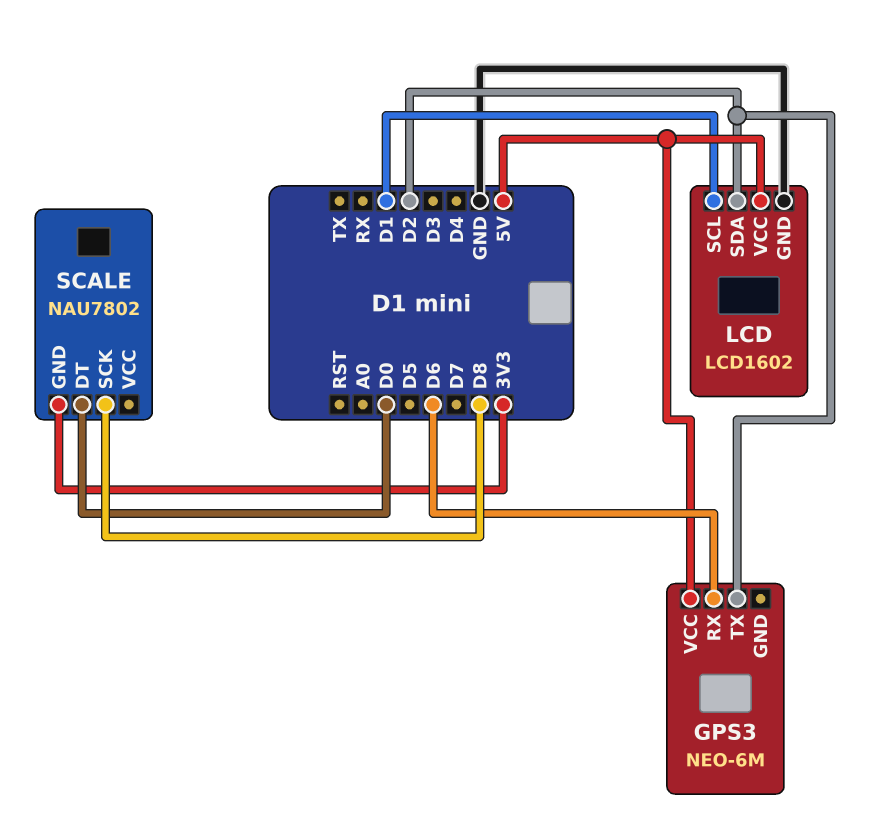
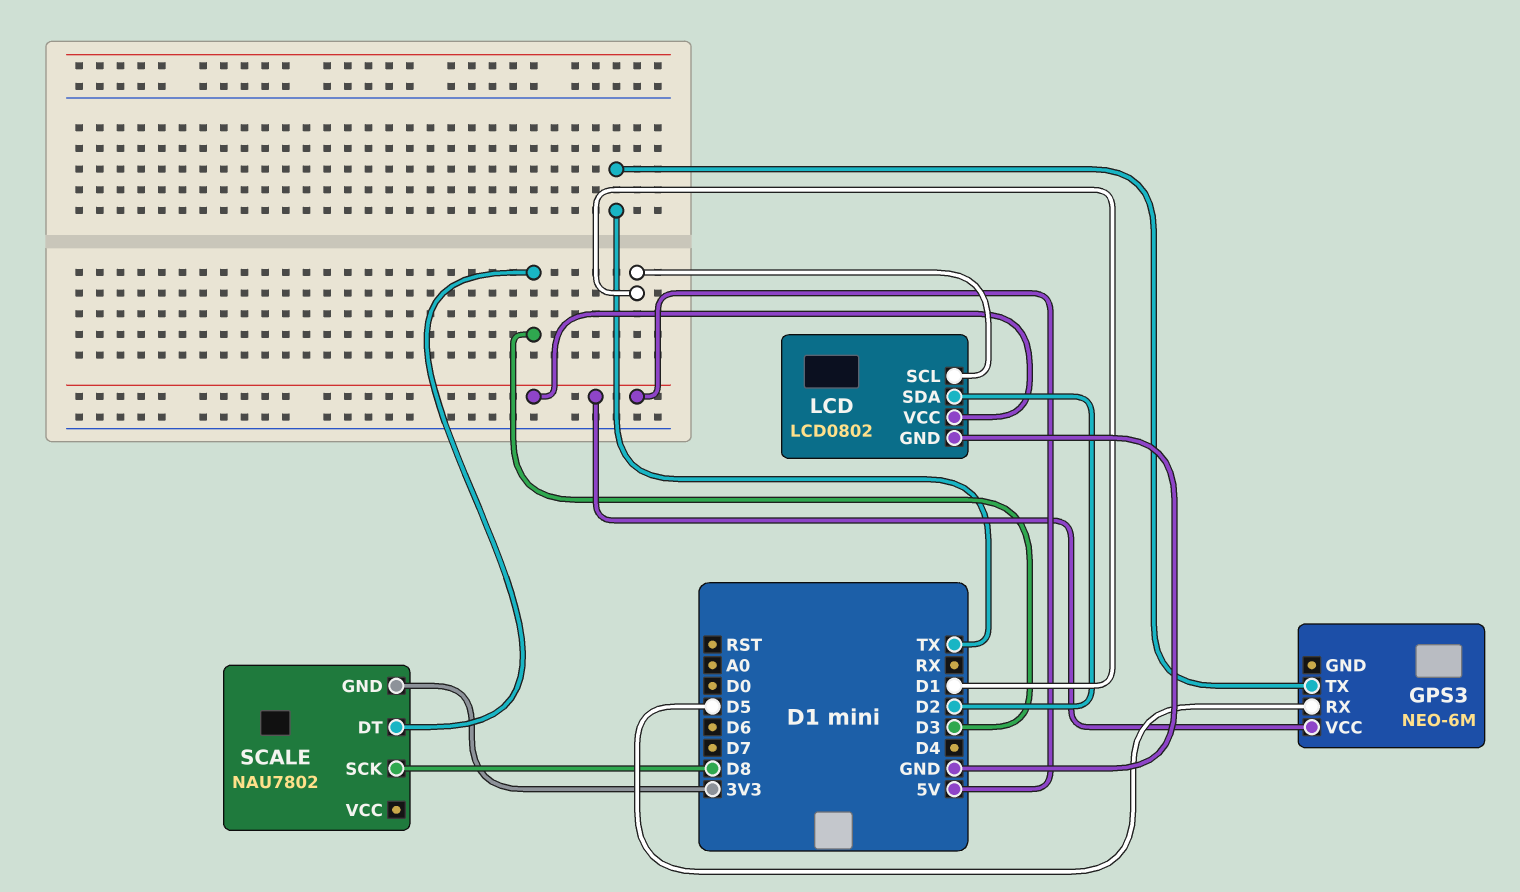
GPS3 pin RX: D6 -> D5
GPS3 pin TX: D2 -> TX
LCD: LCD1602 -> LCD0802
SCALE pin DT: D0 -> D3

